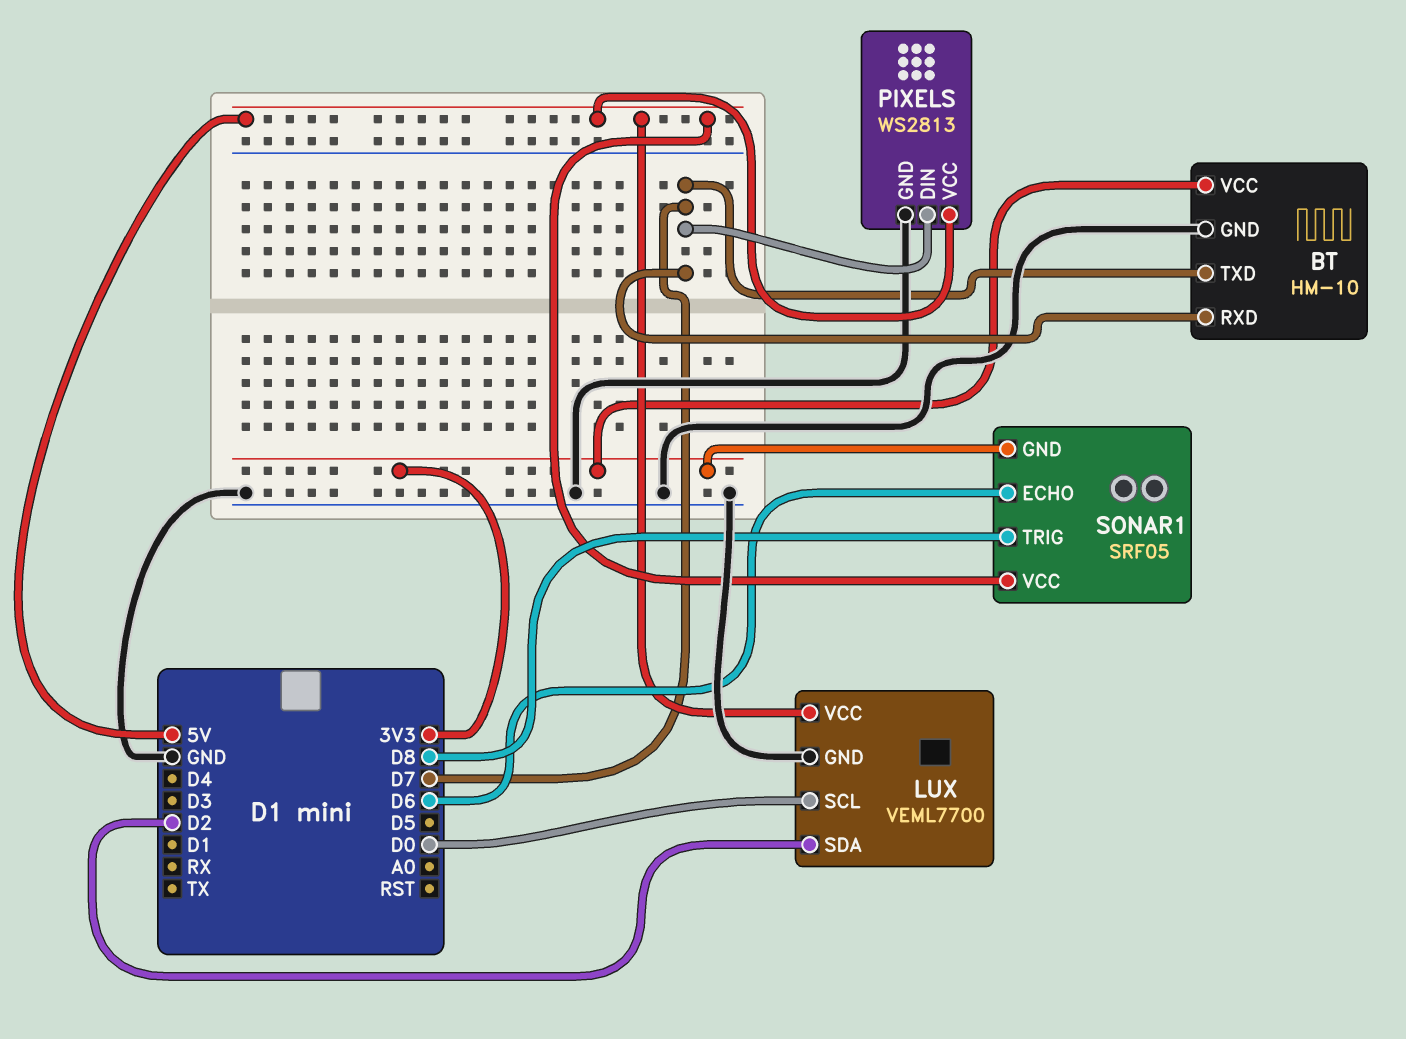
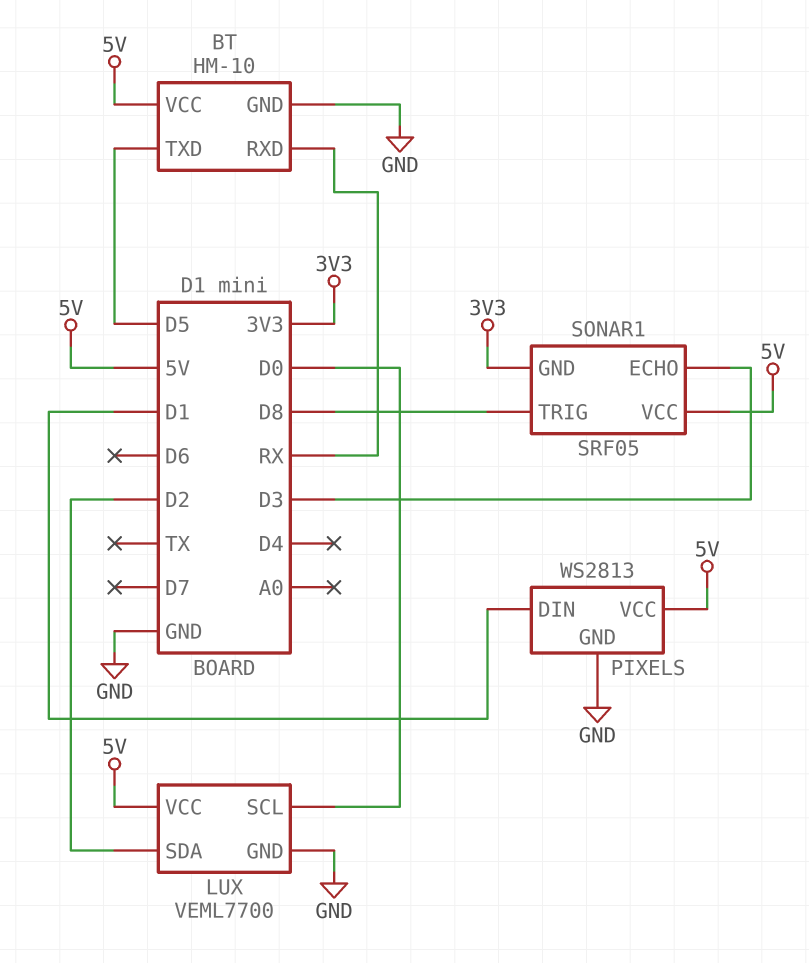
BT pin RXD: D7 -> RX
BT pin TXD: D7 -> D5
BT pin VCC: 3V3 -> 5V
PIXELS pin DIN: D7 -> D1
SONAR1 pin ECHO: D6 -> D3

